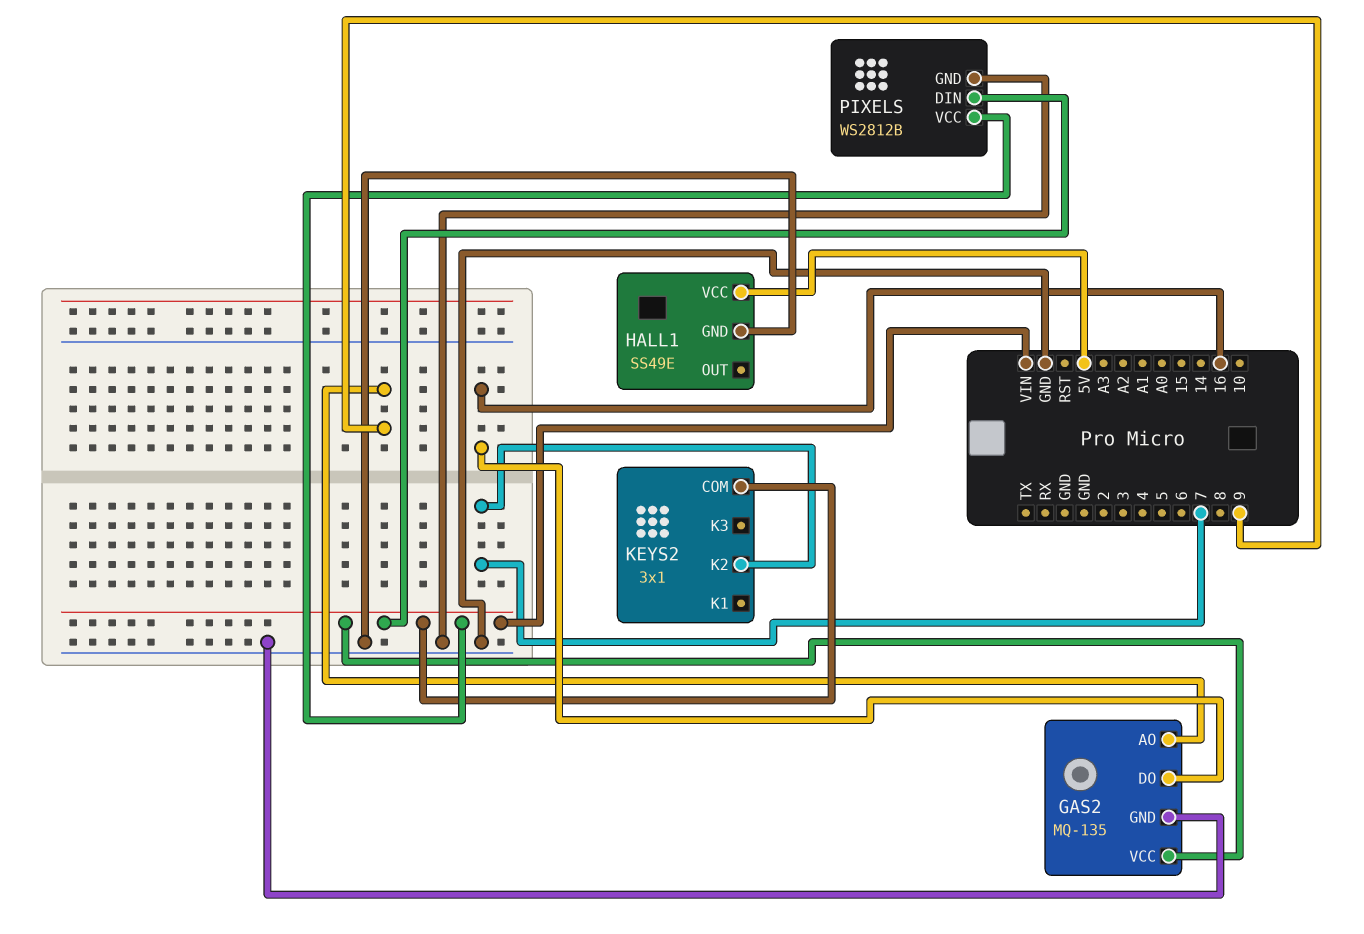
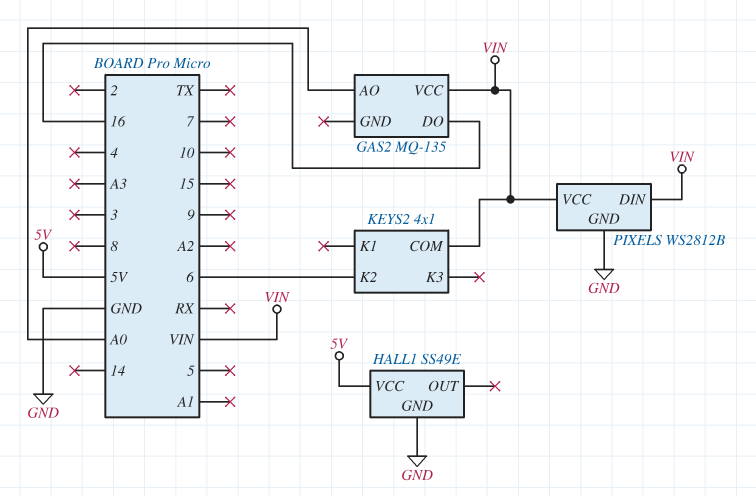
GAS2 pin AO: 9 -> A0
GAS2 pin GND: GND -> none
KEYS2: 3x1 -> 4x1
KEYS2 pin K2: 7 -> 6

